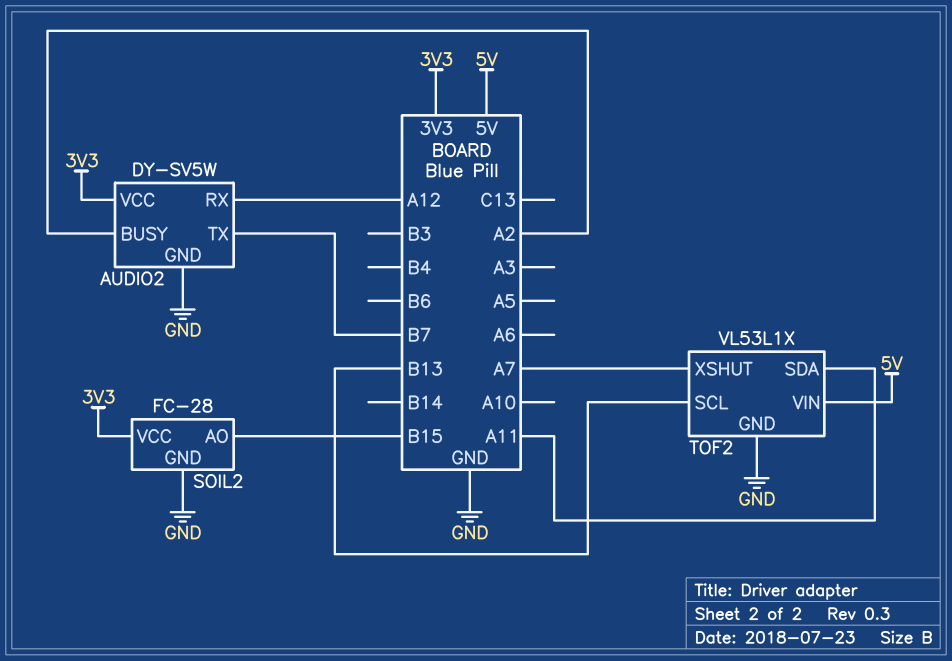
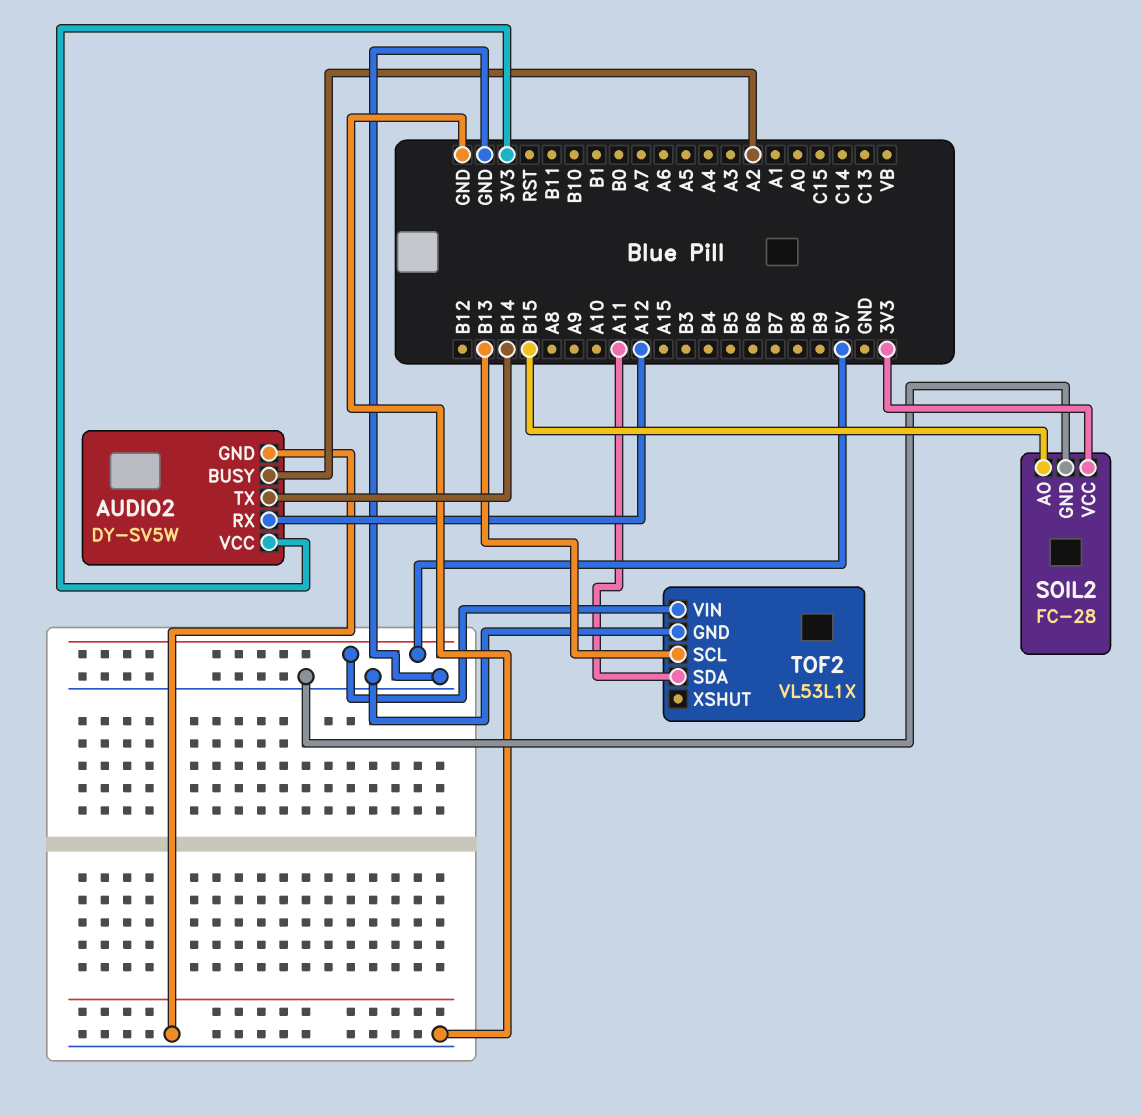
AUDIO2 pin TX: B7 -> B14
TOF2 pin XSHUT: A7 -> none

